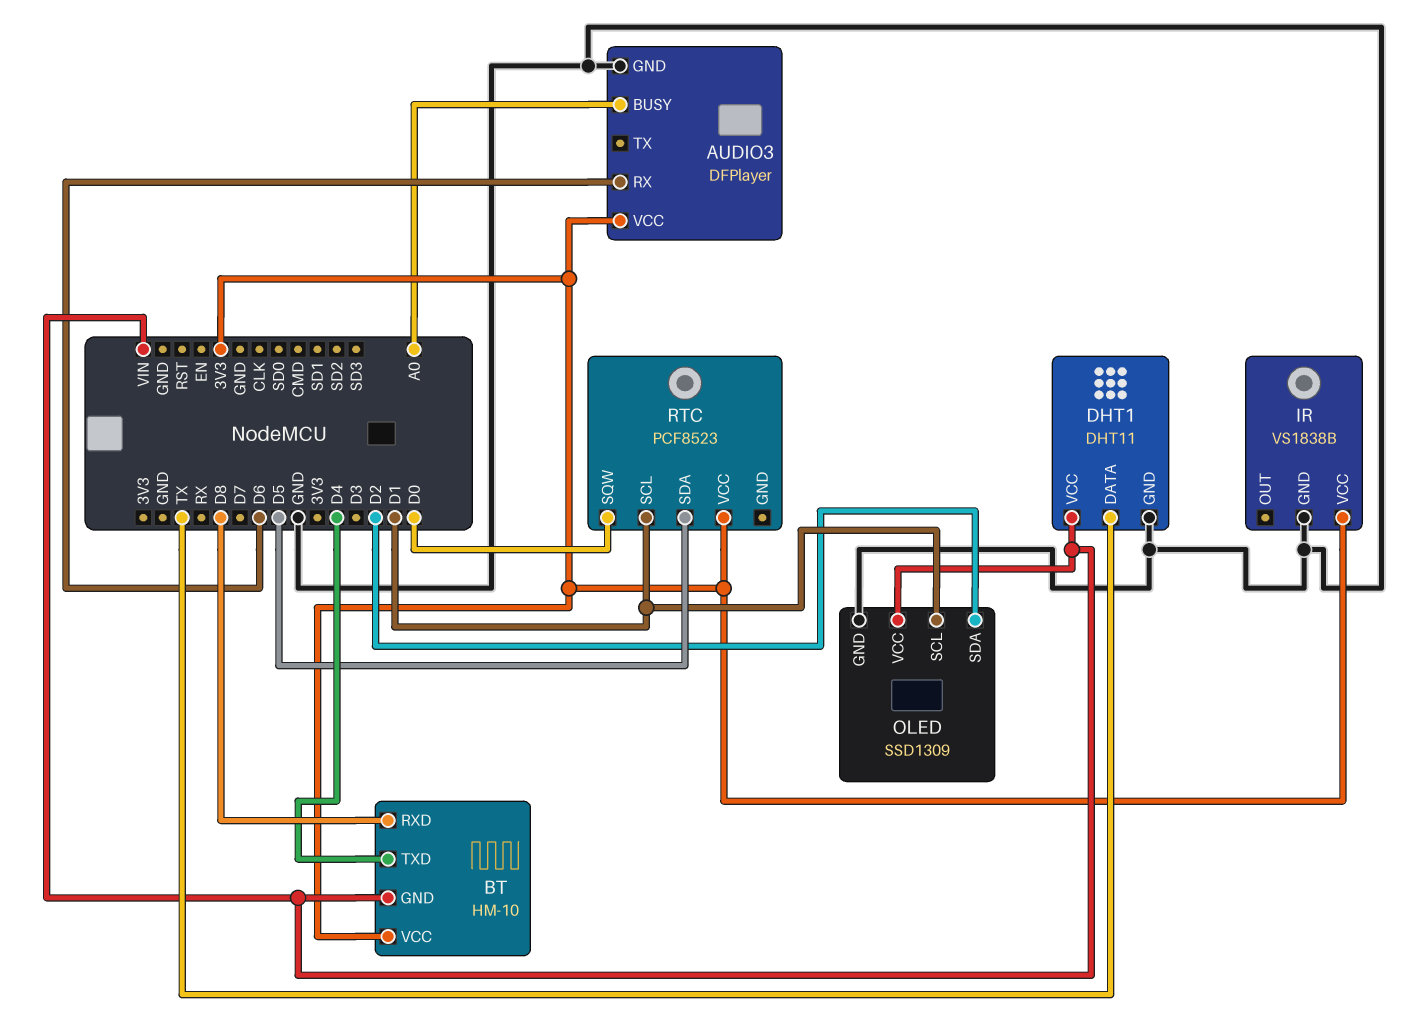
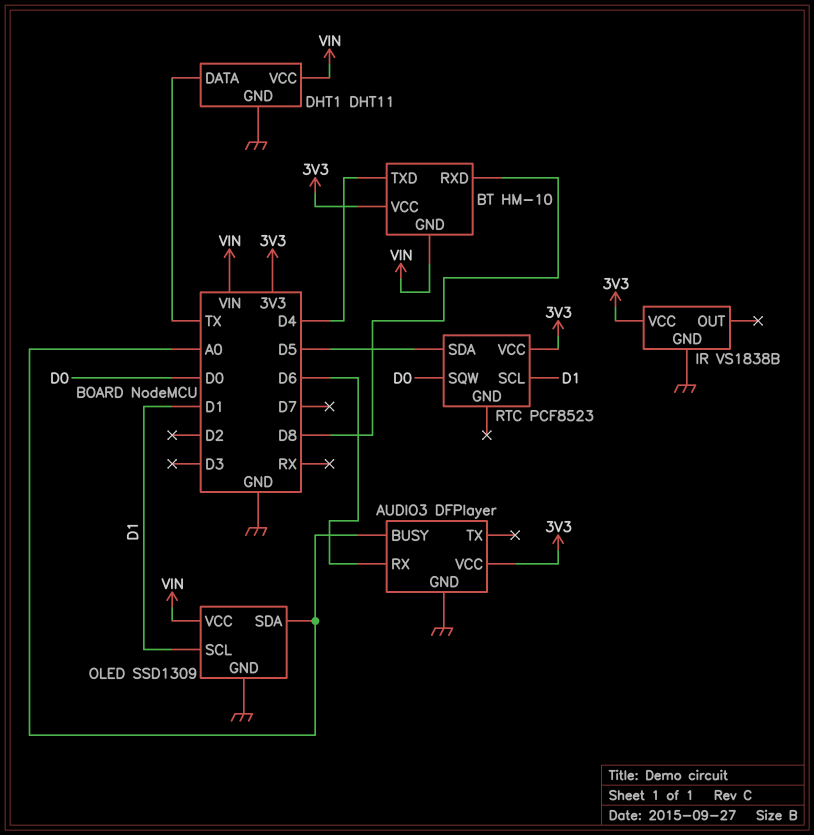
OLED pin SDA: D2 -> A0

